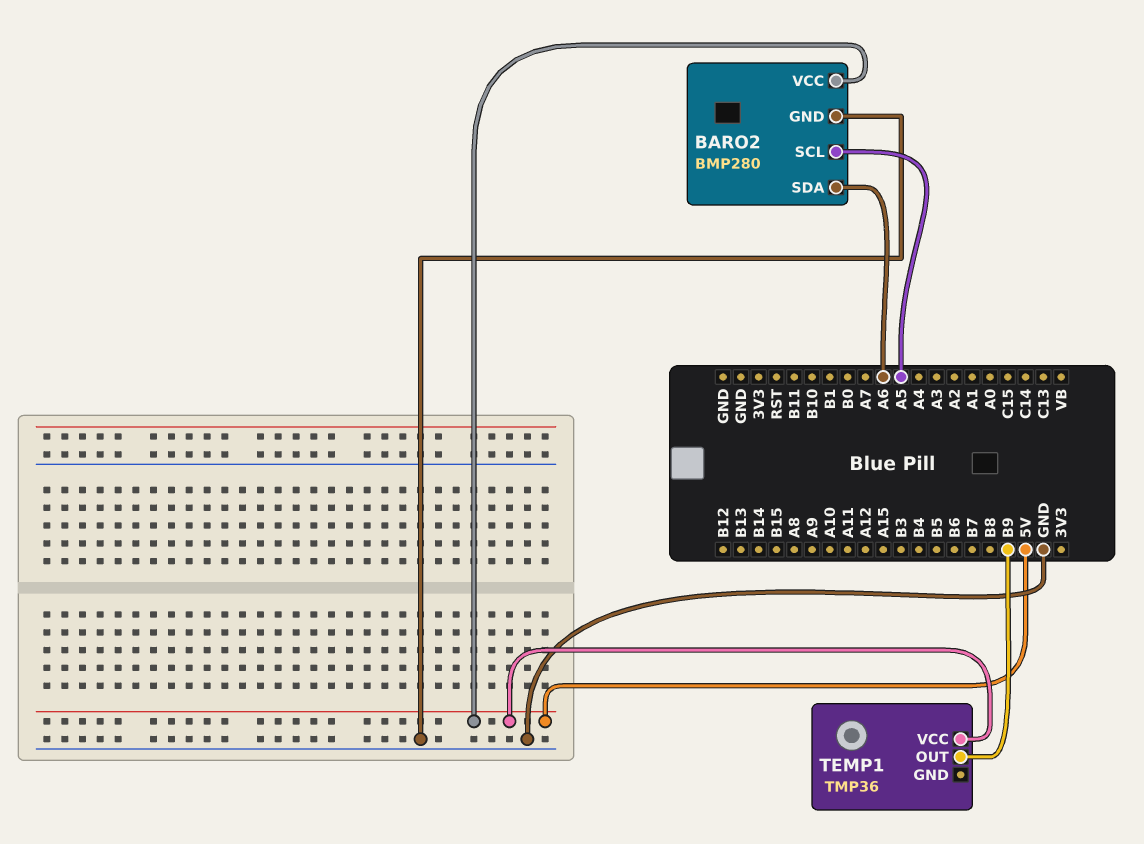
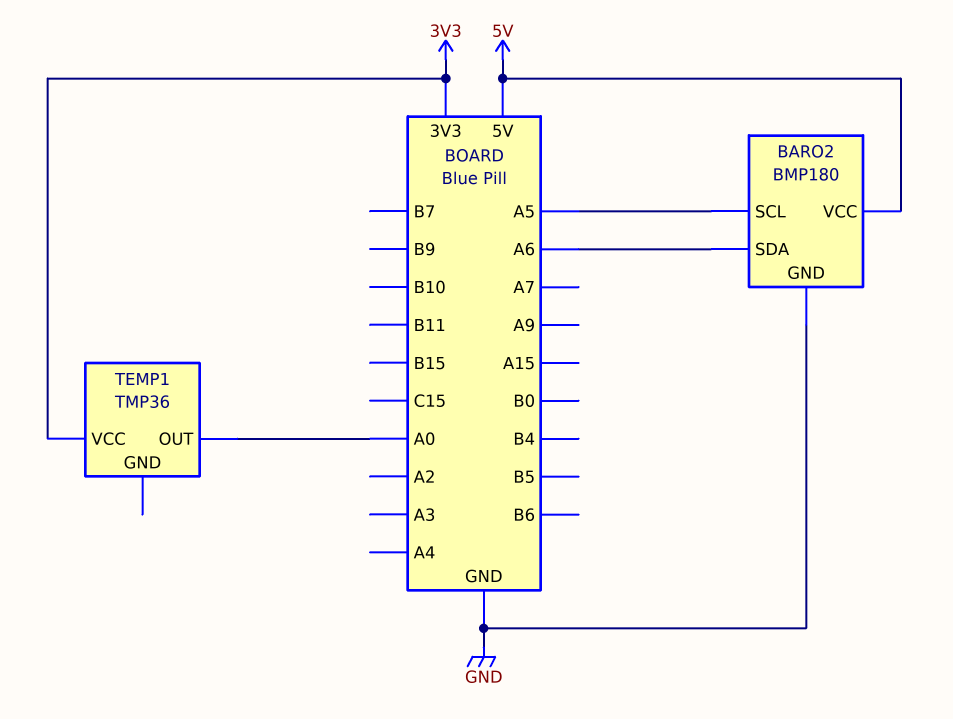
BARO2: BMP280 -> BMP180
TEMP1 pin OUT: B9 -> A0
TEMP1 pin VCC: 5V -> 3V3

